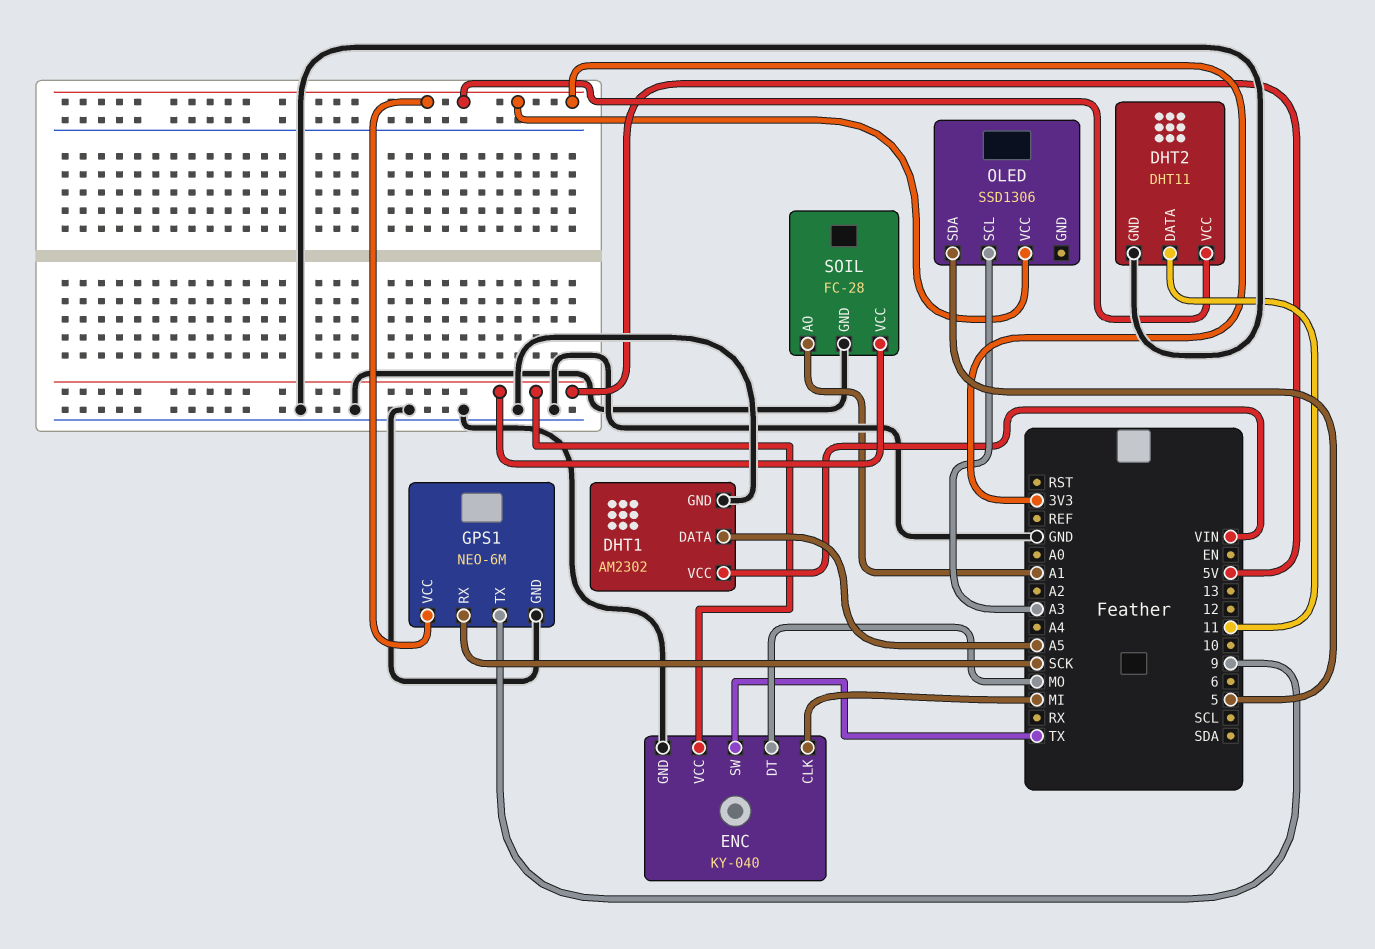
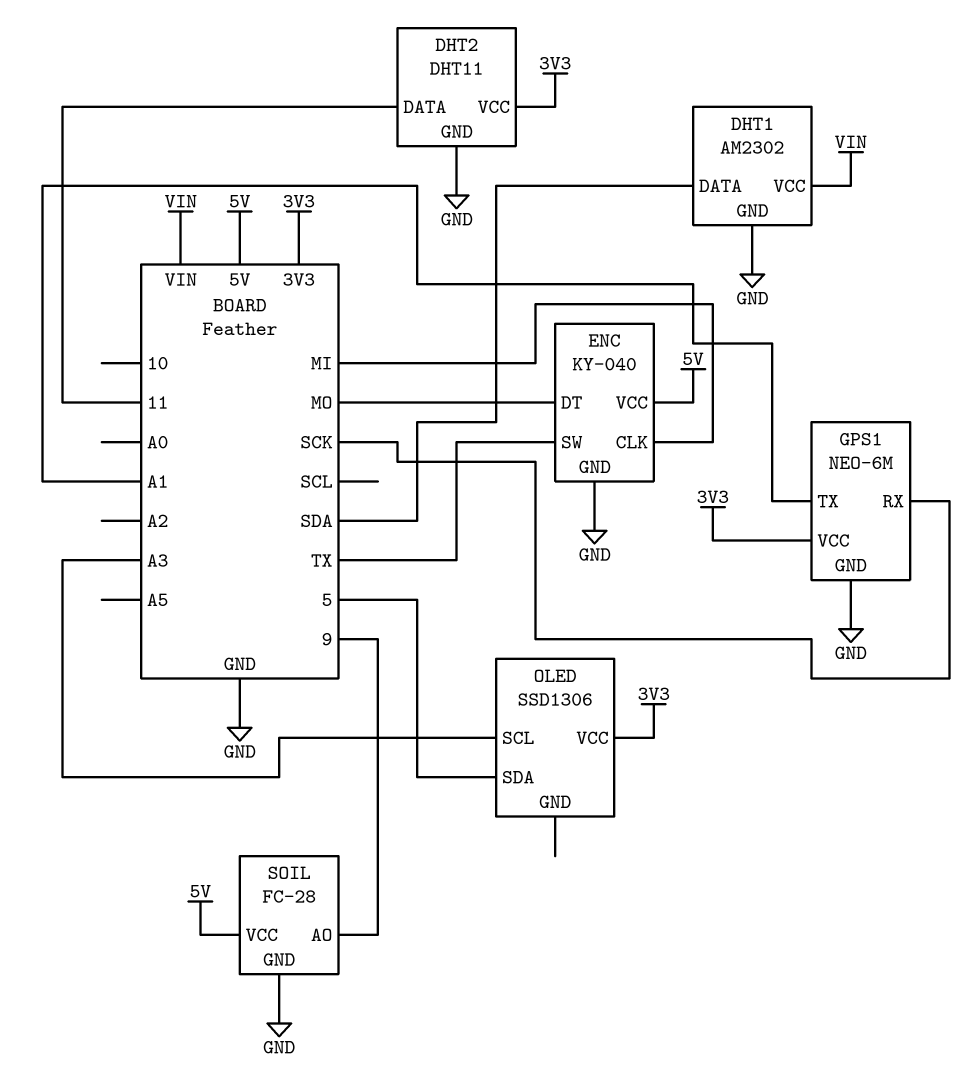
DHT1 pin DATA: A5 -> SDA
GPS1 pin TX: 9 -> A1
SOIL pin AO: A1 -> 9

